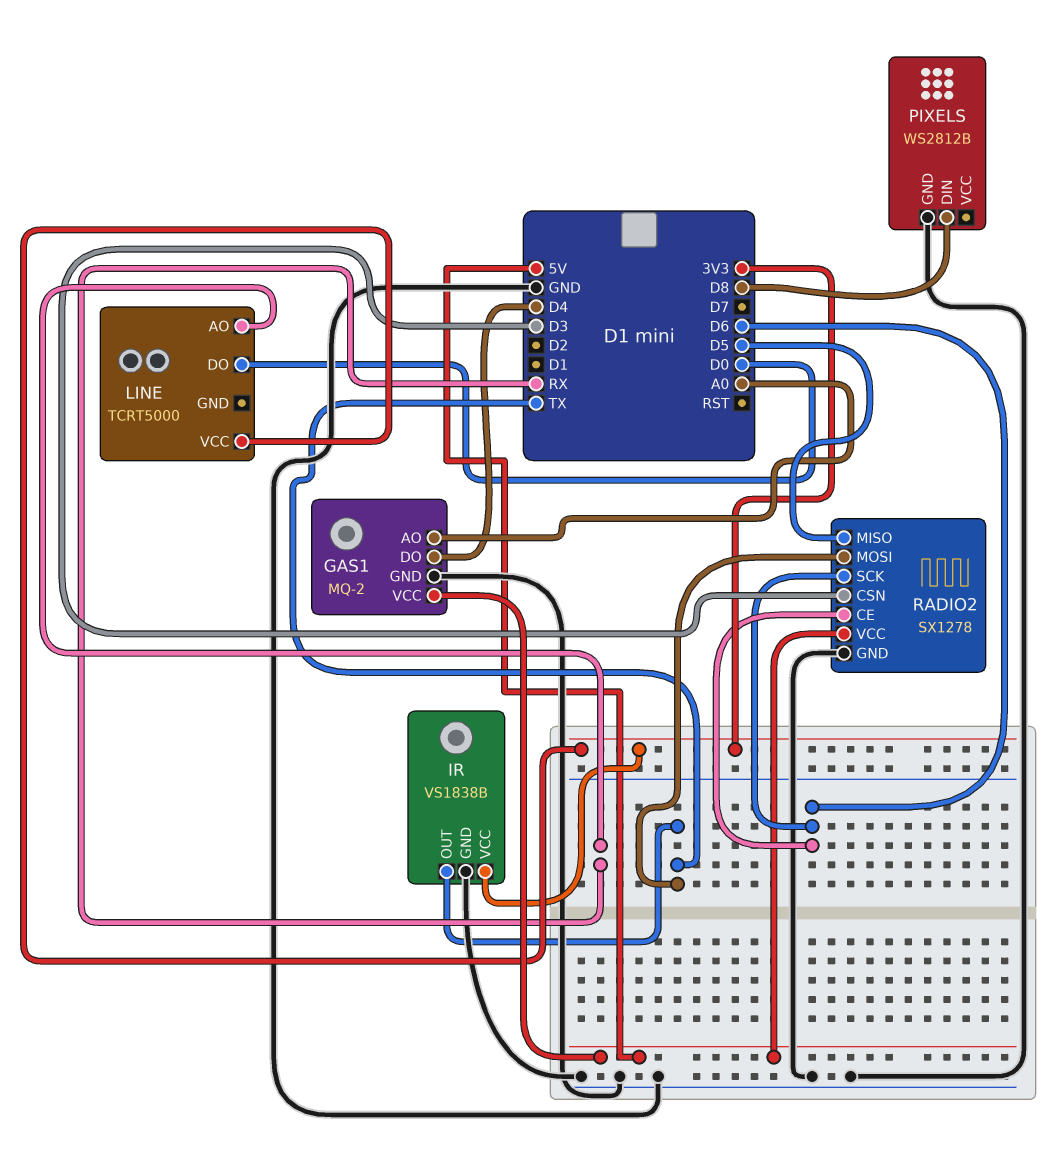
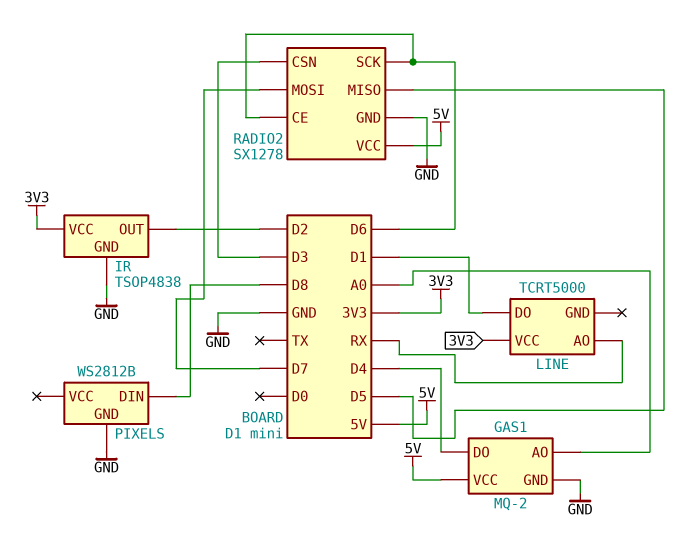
IR: VS1838B -> TSOP4838
IR pin OUT: TX -> D2
LINE pin DO: D0 -> D1
RADIO2 pin MOSI: TX -> D7

